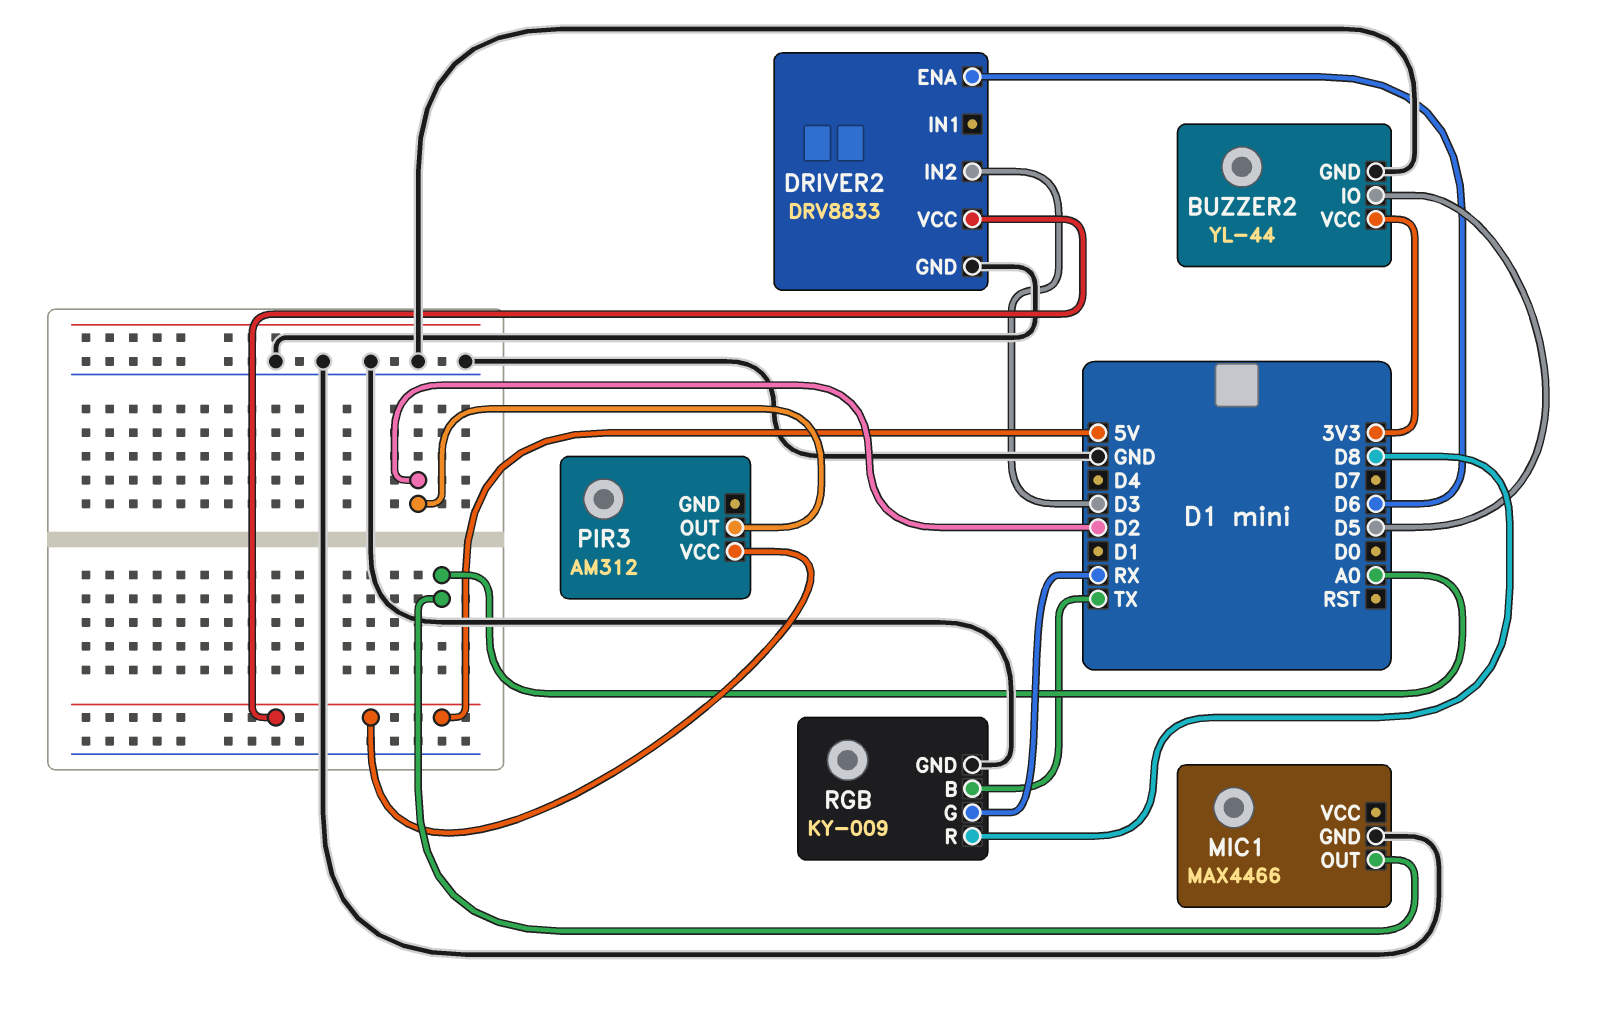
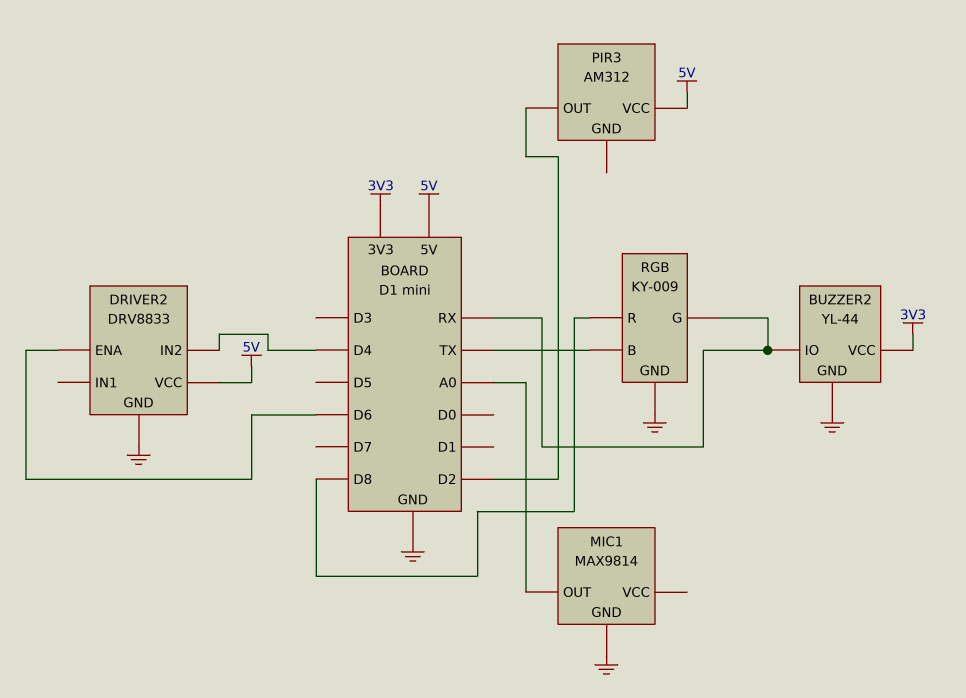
BUZZER2 pin IO: D5 -> RX
DRIVER2 pin IN2: D3 -> D4
MIC1: MAX4466 -> MAX9814

